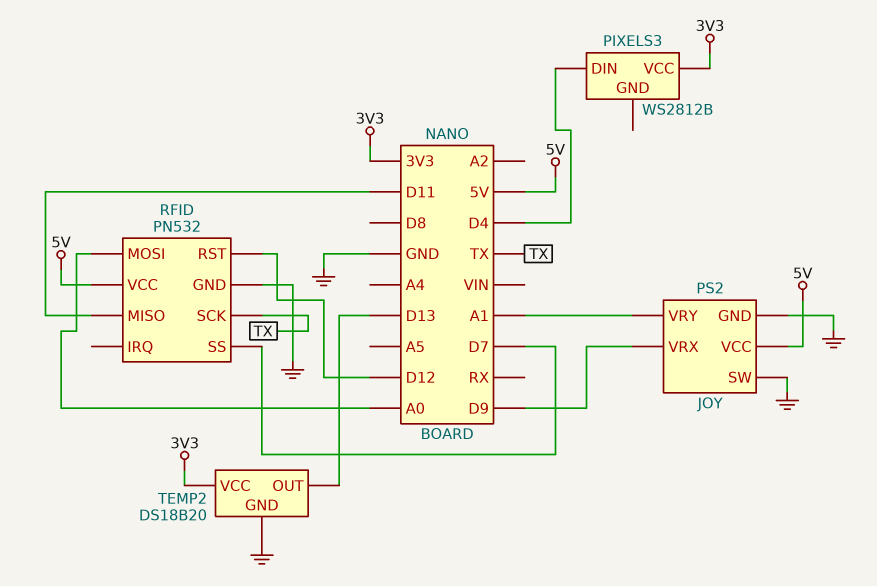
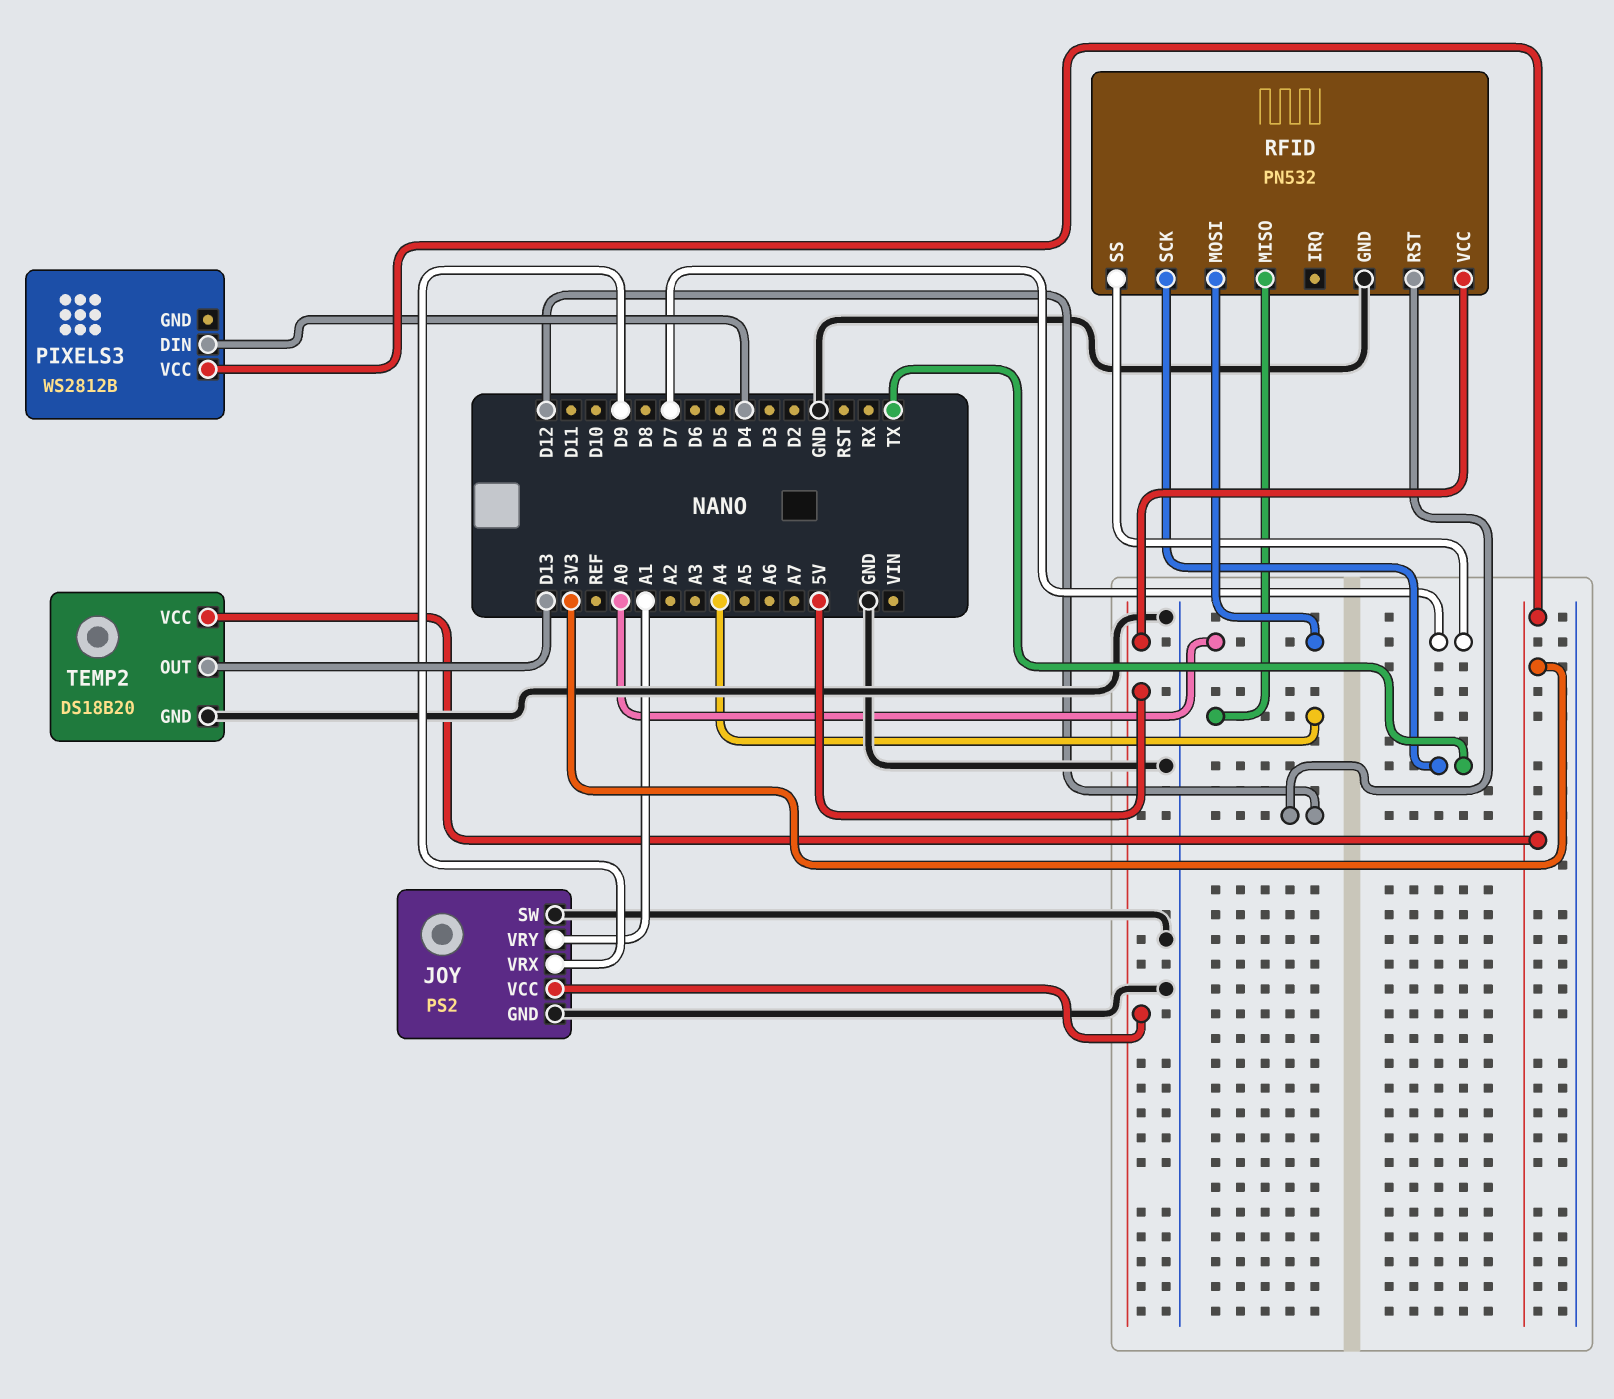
RFID pin MISO: D11 -> A4

